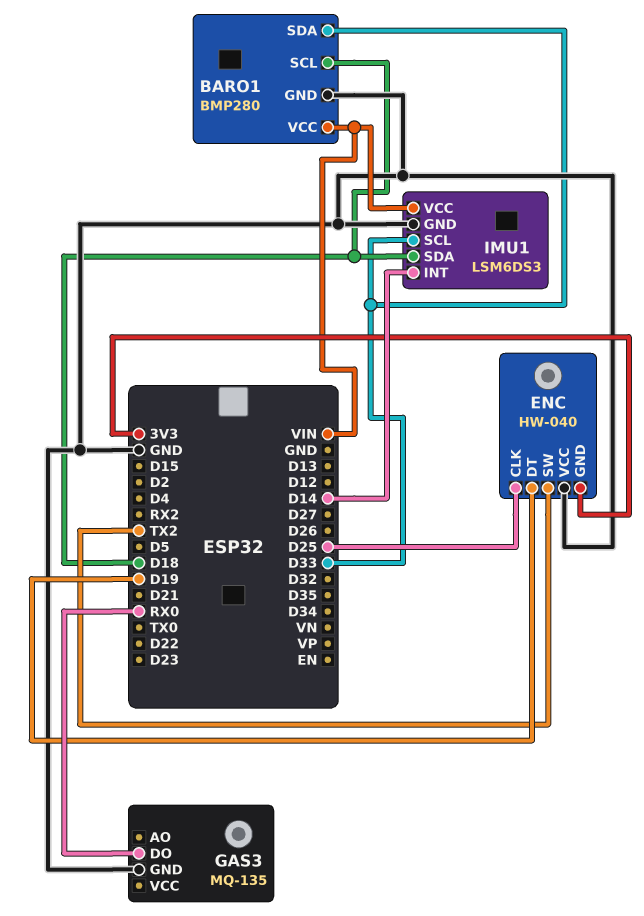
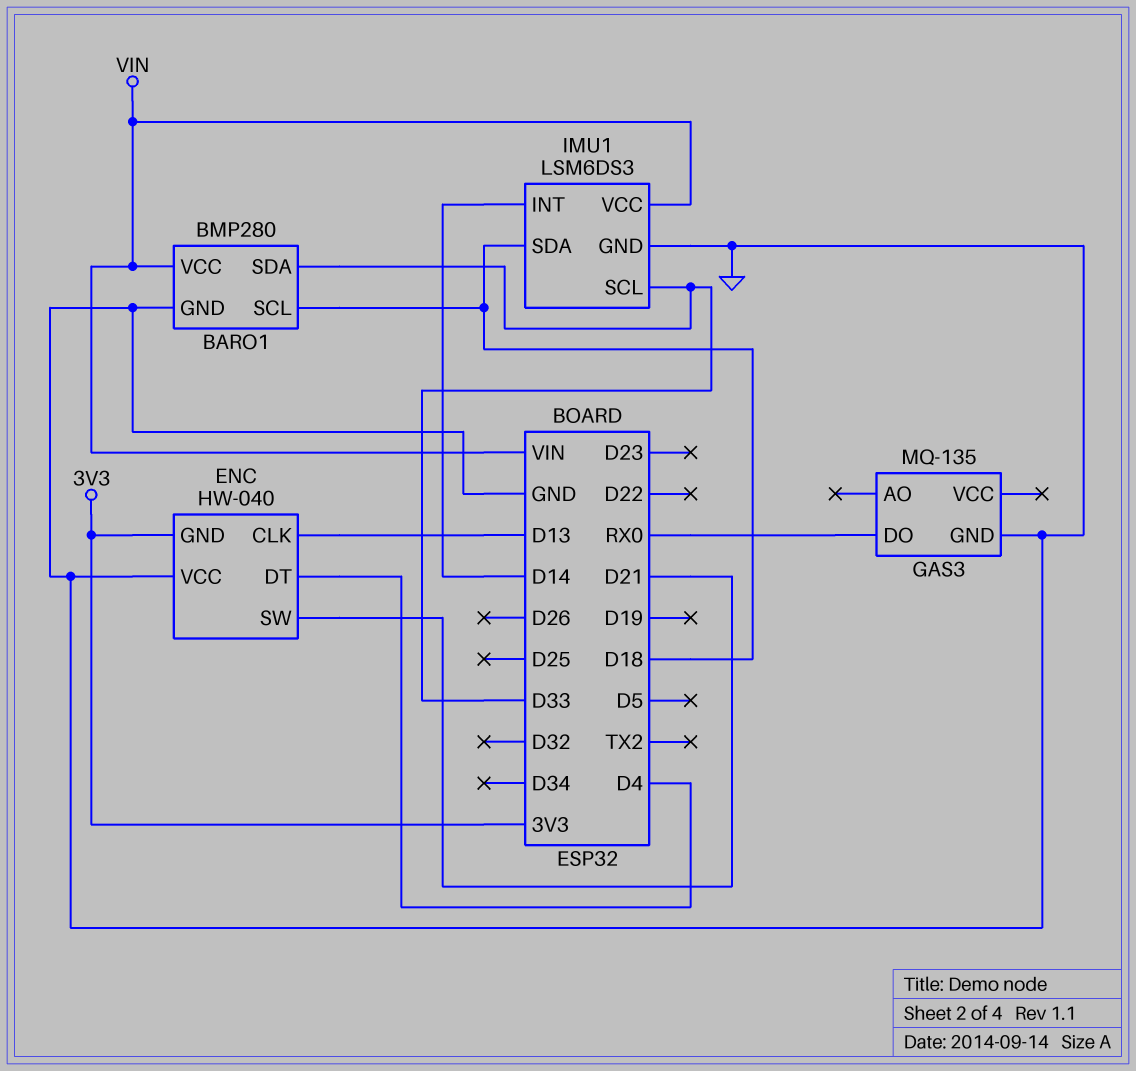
ENC pin CLK: D25 -> D13
ENC pin DT: D19 -> D4
ENC pin SW: TX2 -> D21

